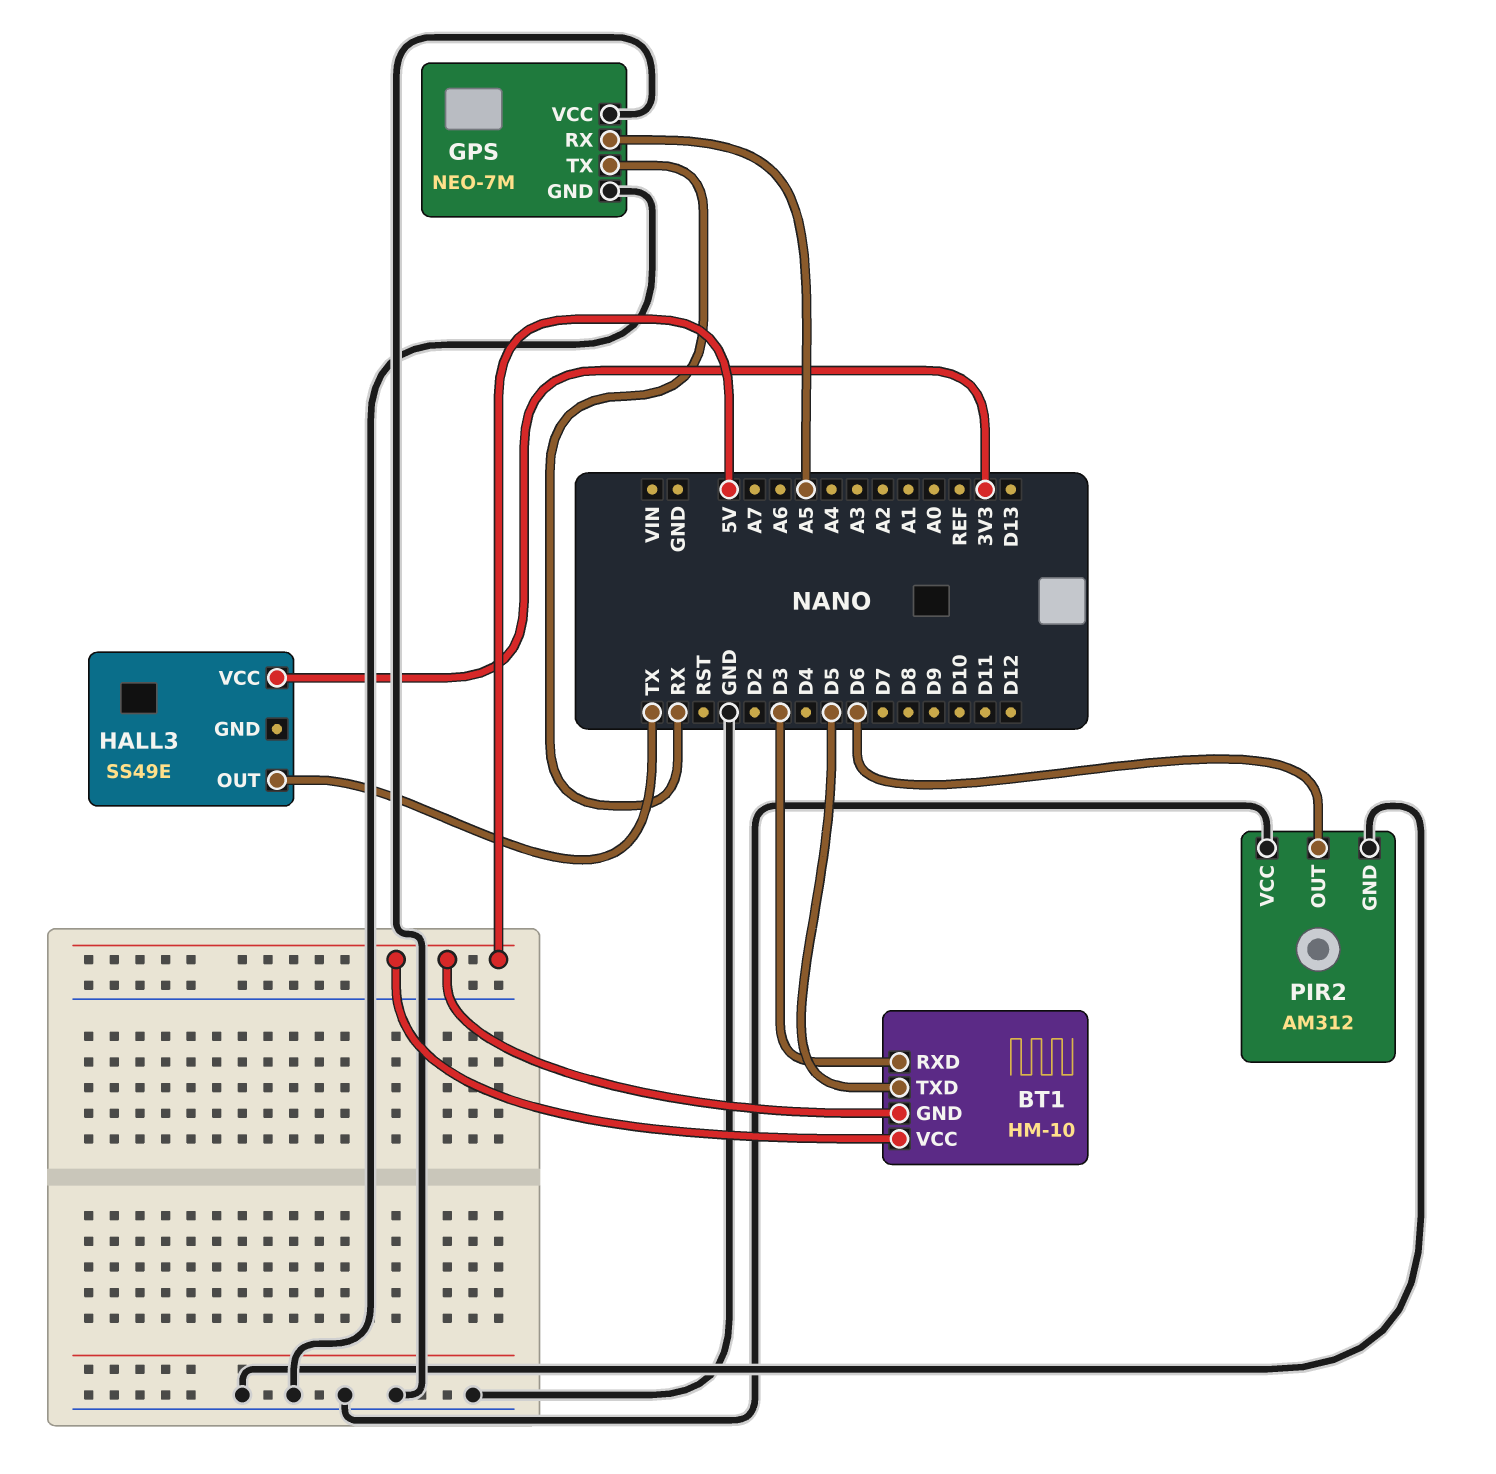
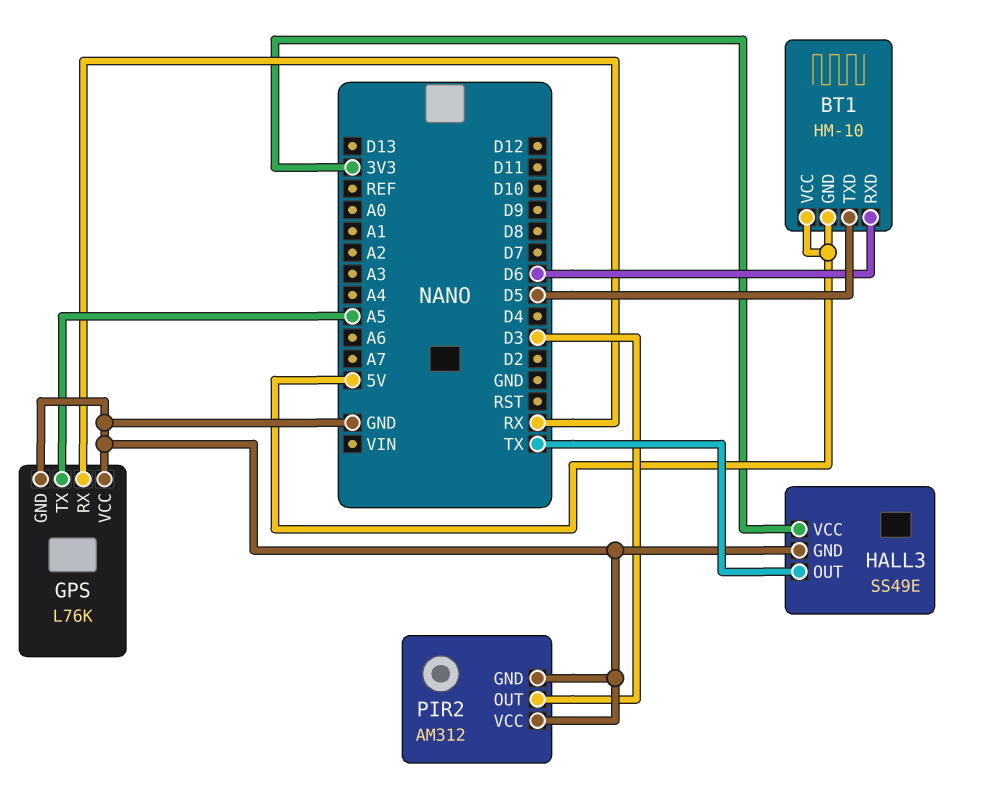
BT1 pin RXD: D3 -> D6
GPS: NEO-7M -> L76K
GPS pin RX: A5 -> RX
GPS pin TX: RX -> A5
HALL3 pin GND: none -> GND
PIR2 pin OUT: D6 -> D3

